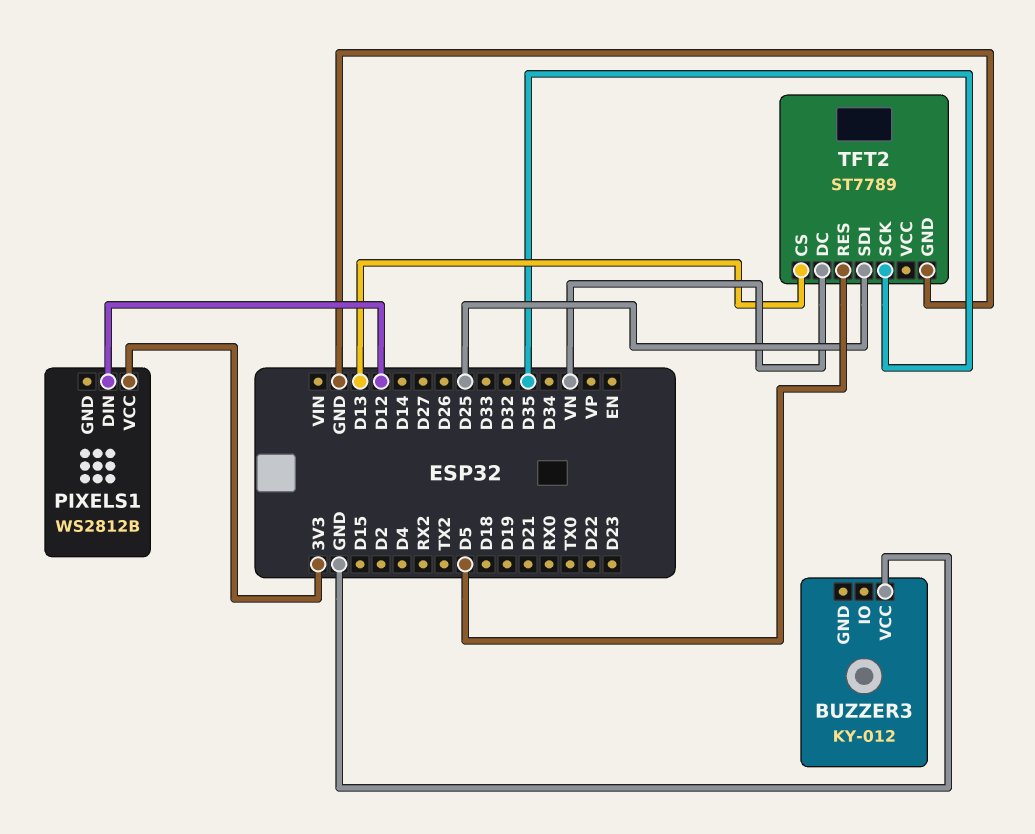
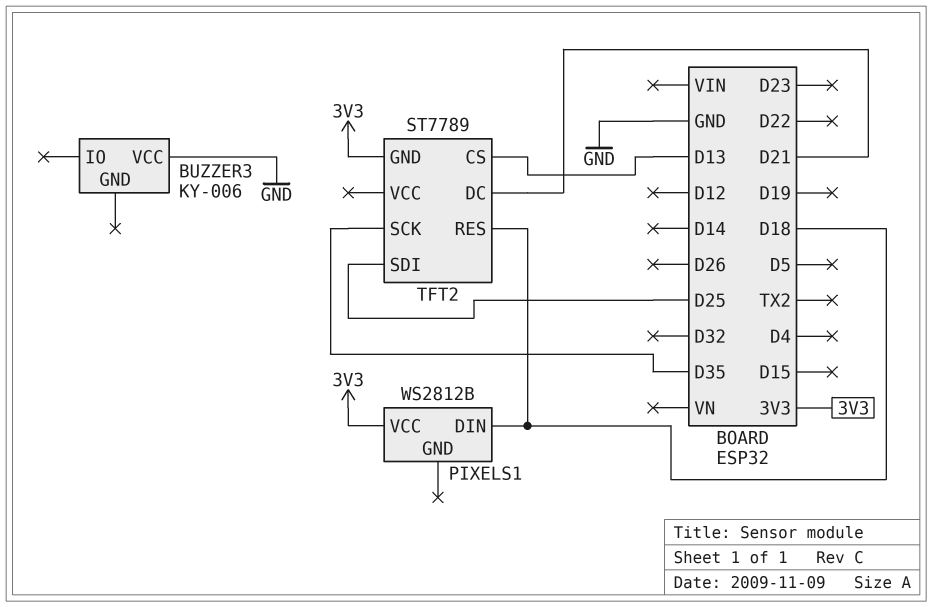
BUZZER3: KY-012 -> KY-006
PIXELS1 pin DIN: D12 -> D18
TFT2 pin DC: VN -> D21
TFT2 pin GND: GND -> 3V3
TFT2 pin RES: D5 -> D18

